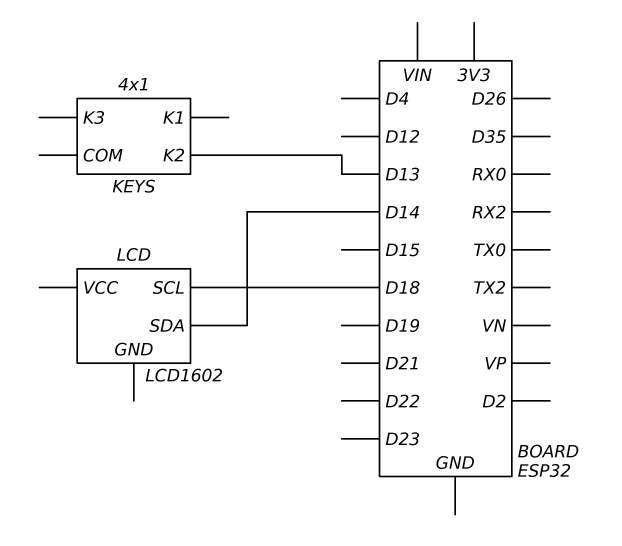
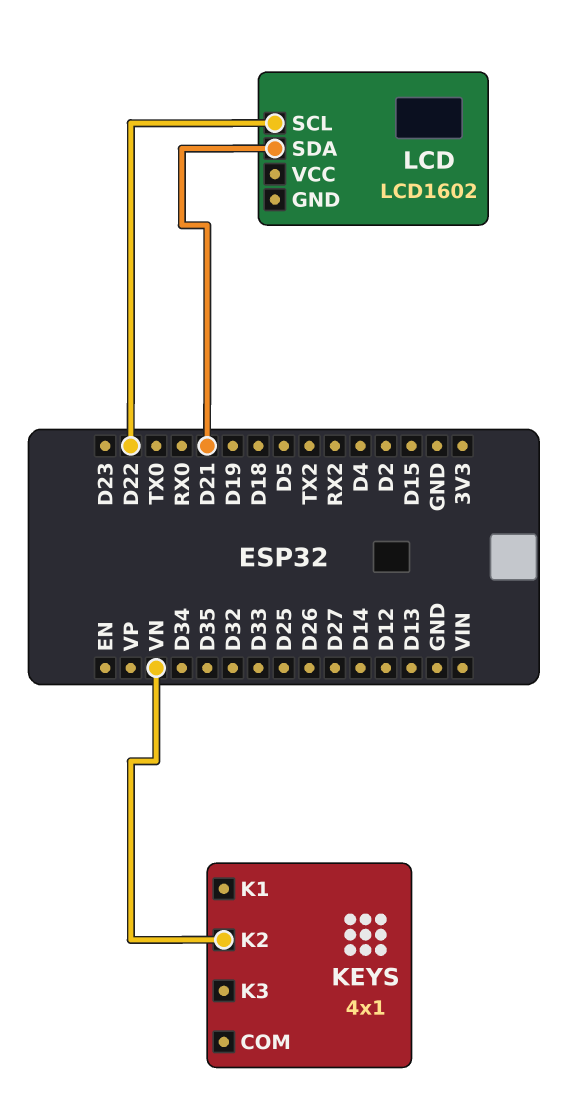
KEYS pin K2: D13 -> VN
LCD pin SCL: D18 -> D22
LCD pin SDA: D14 -> D21

